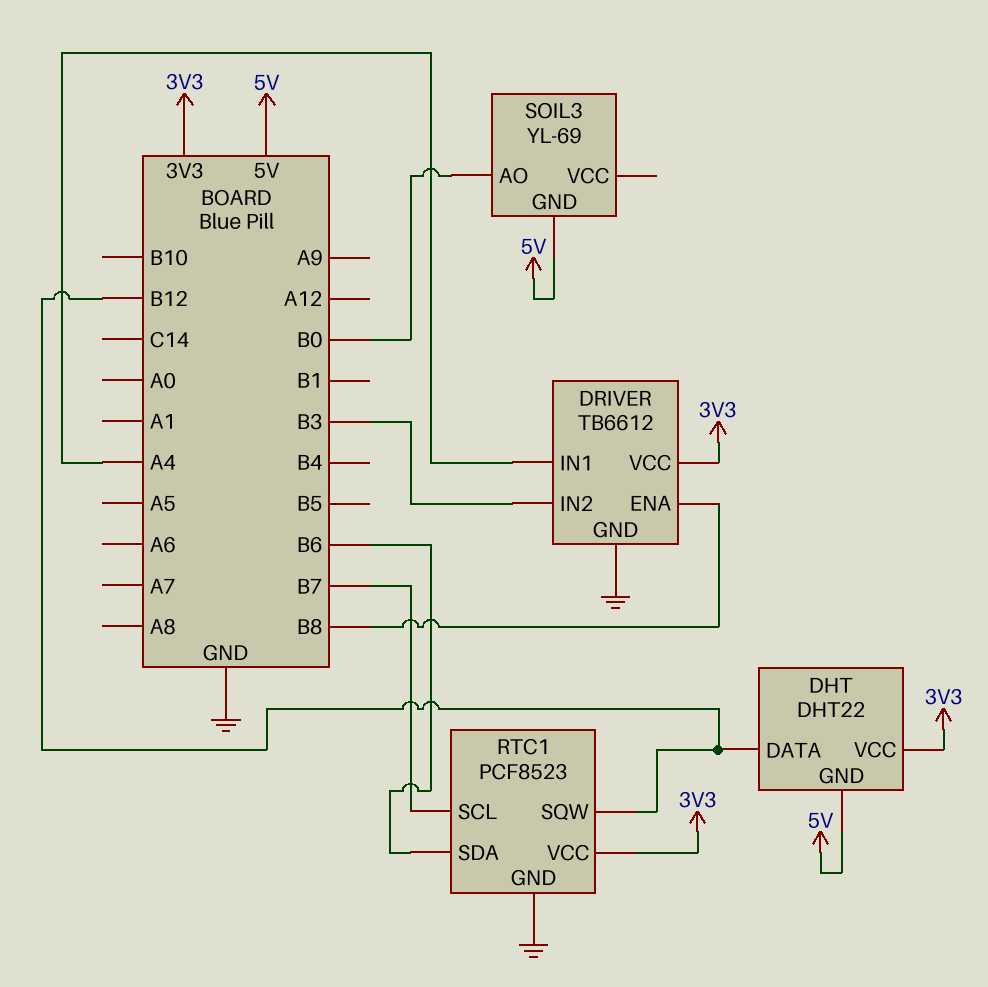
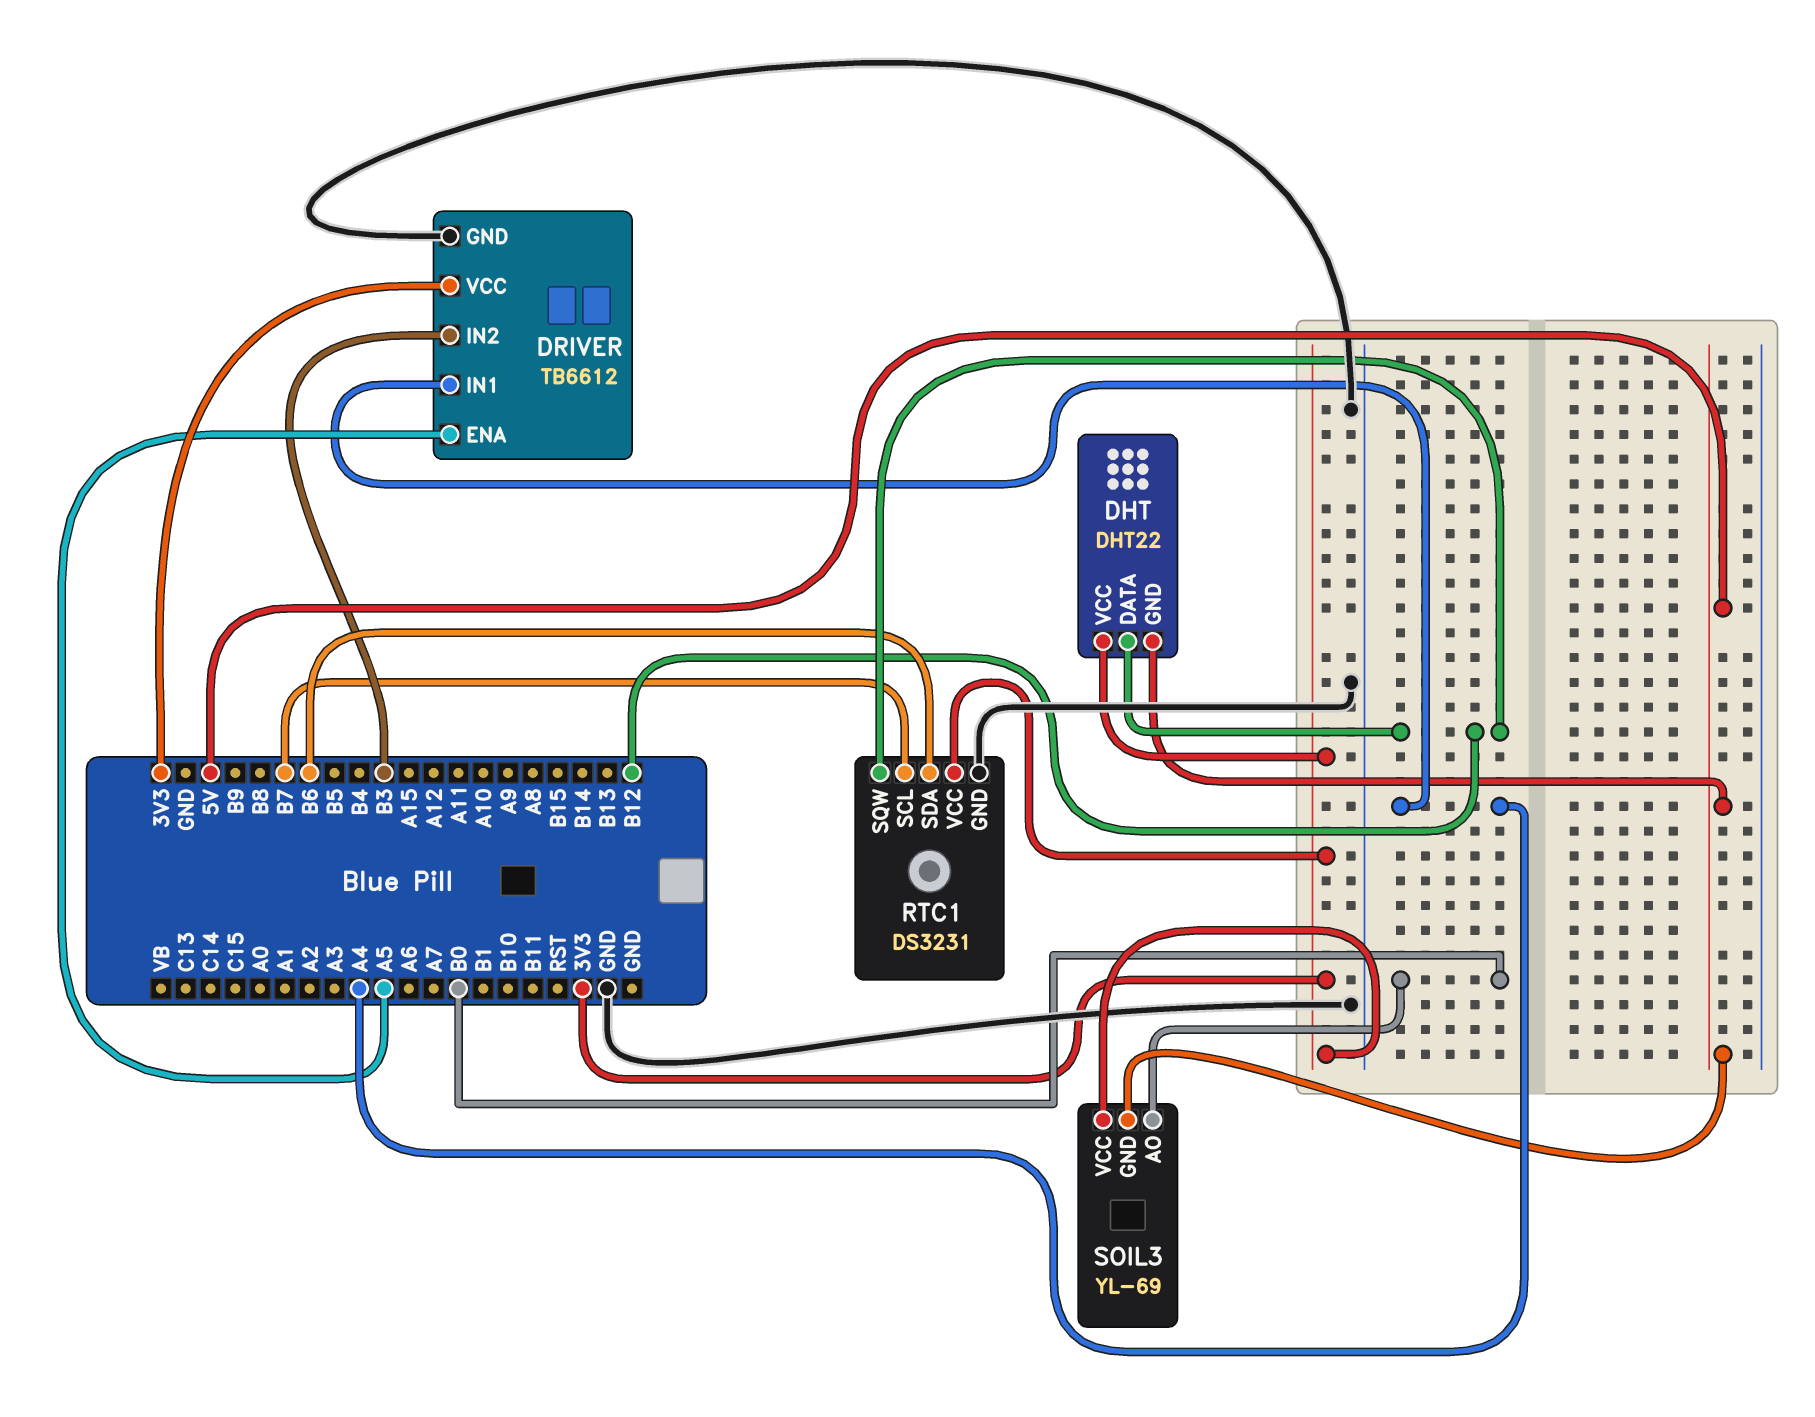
DRIVER pin ENA: B8 -> A5
RTC1: PCF8523 -> DS3231
SOIL3 pin VCC: none -> 3V3

